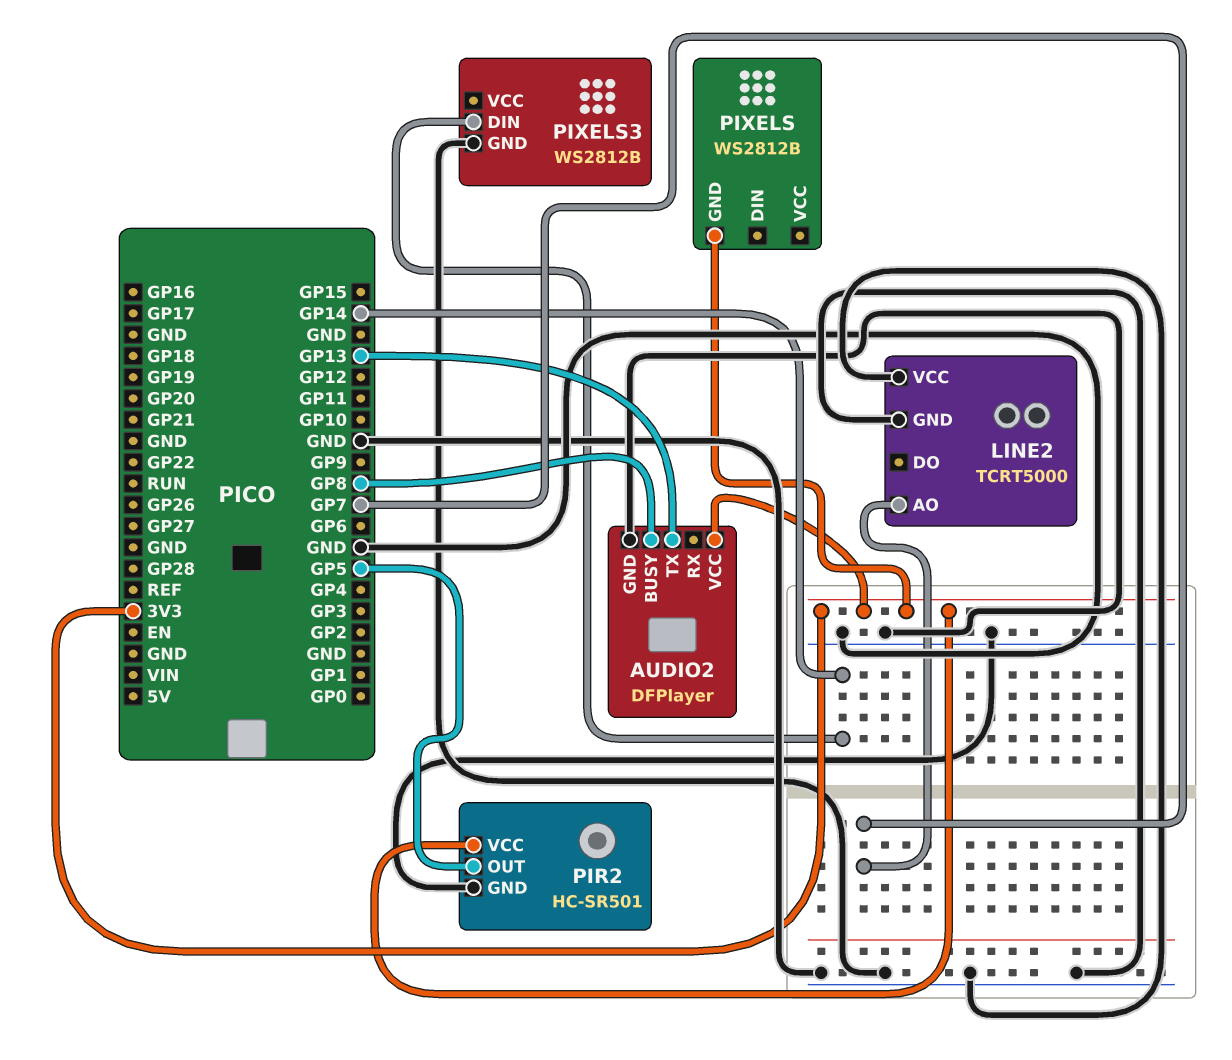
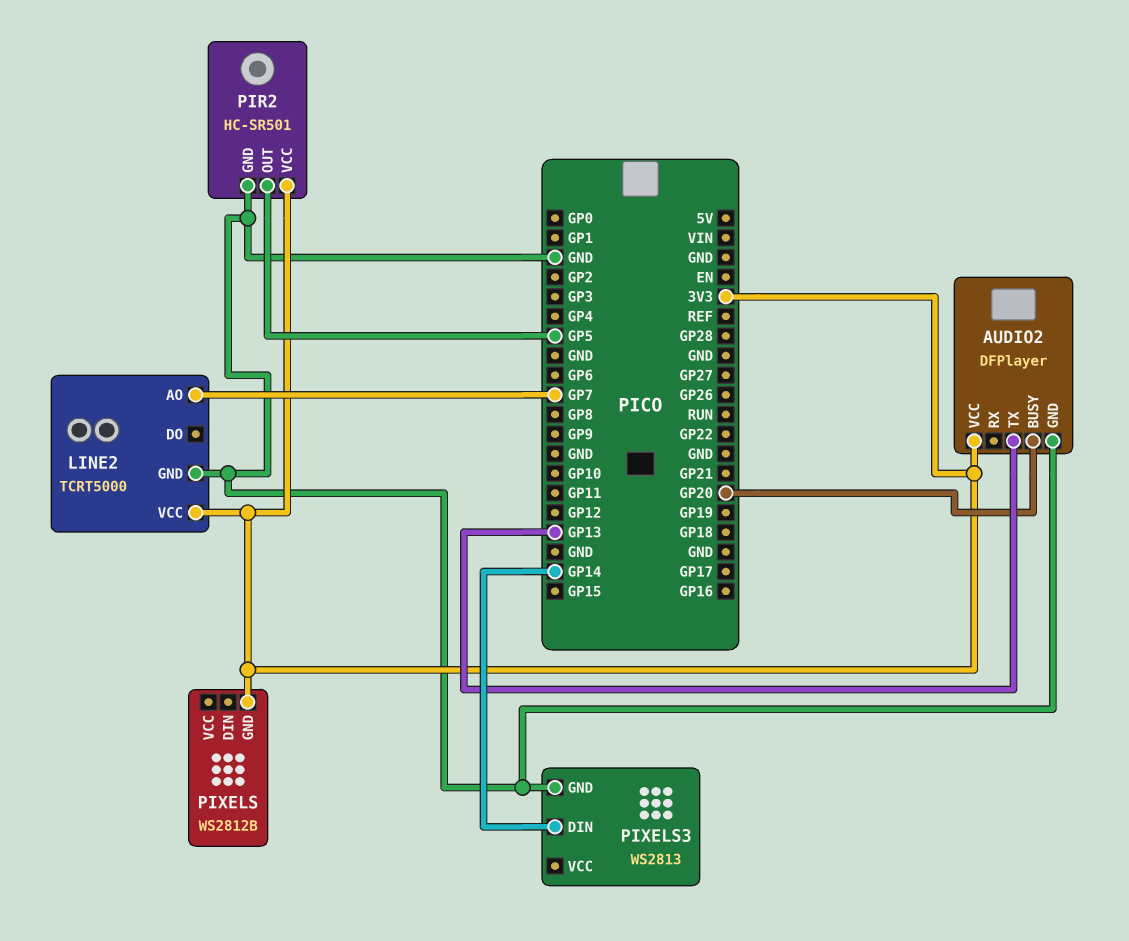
AUDIO2 pin BUSY: GP8 -> GP20
LINE2 pin VCC: GND -> 3V3
PIXELS3: WS2812B -> WS2813

